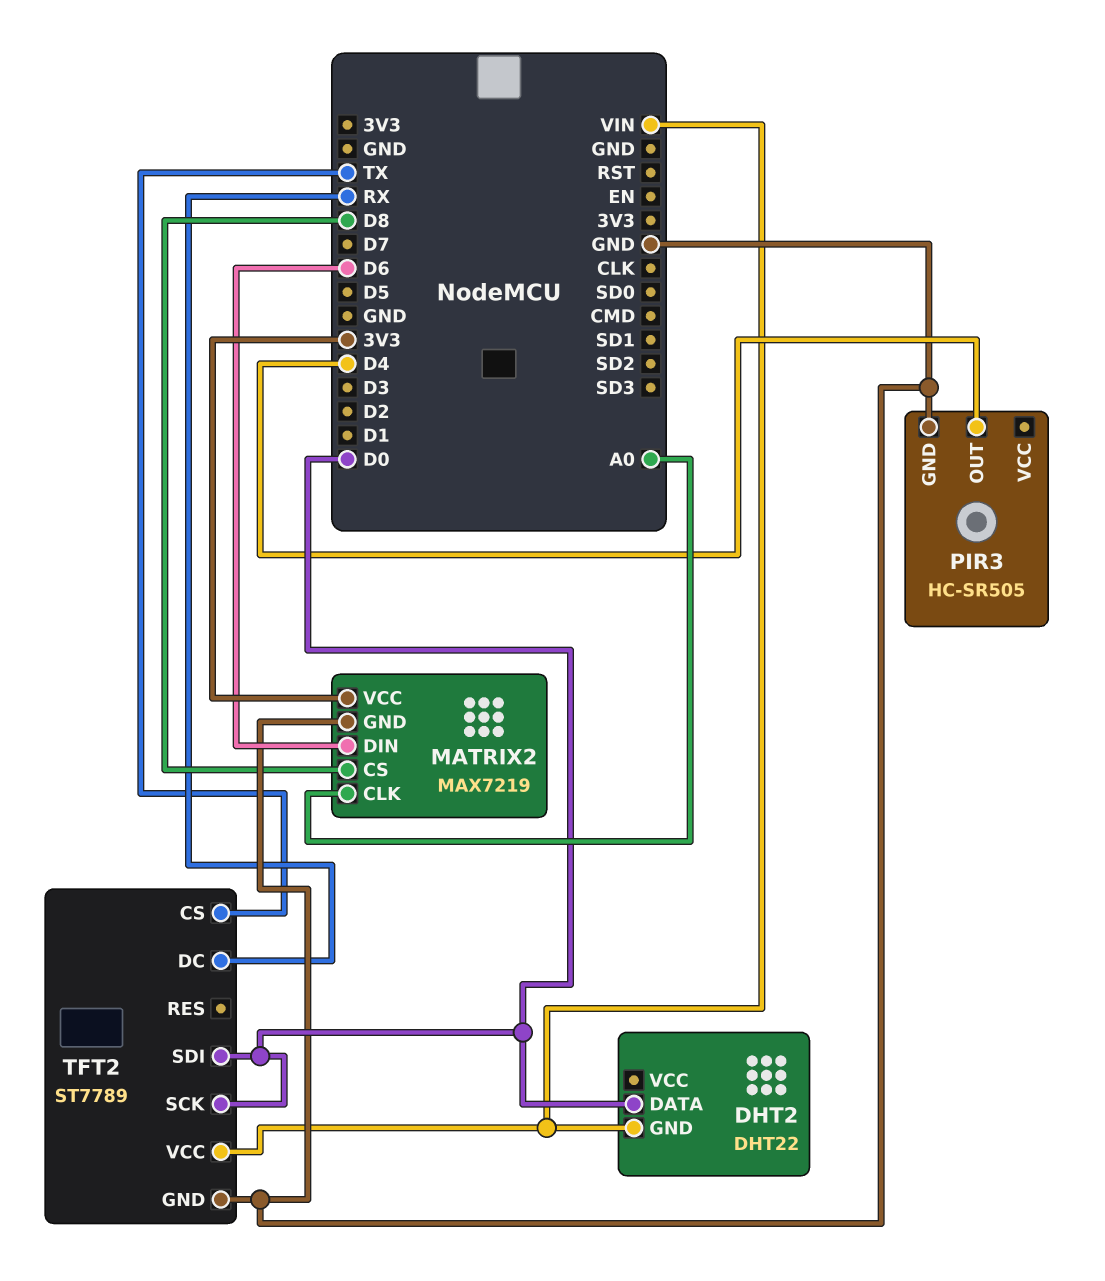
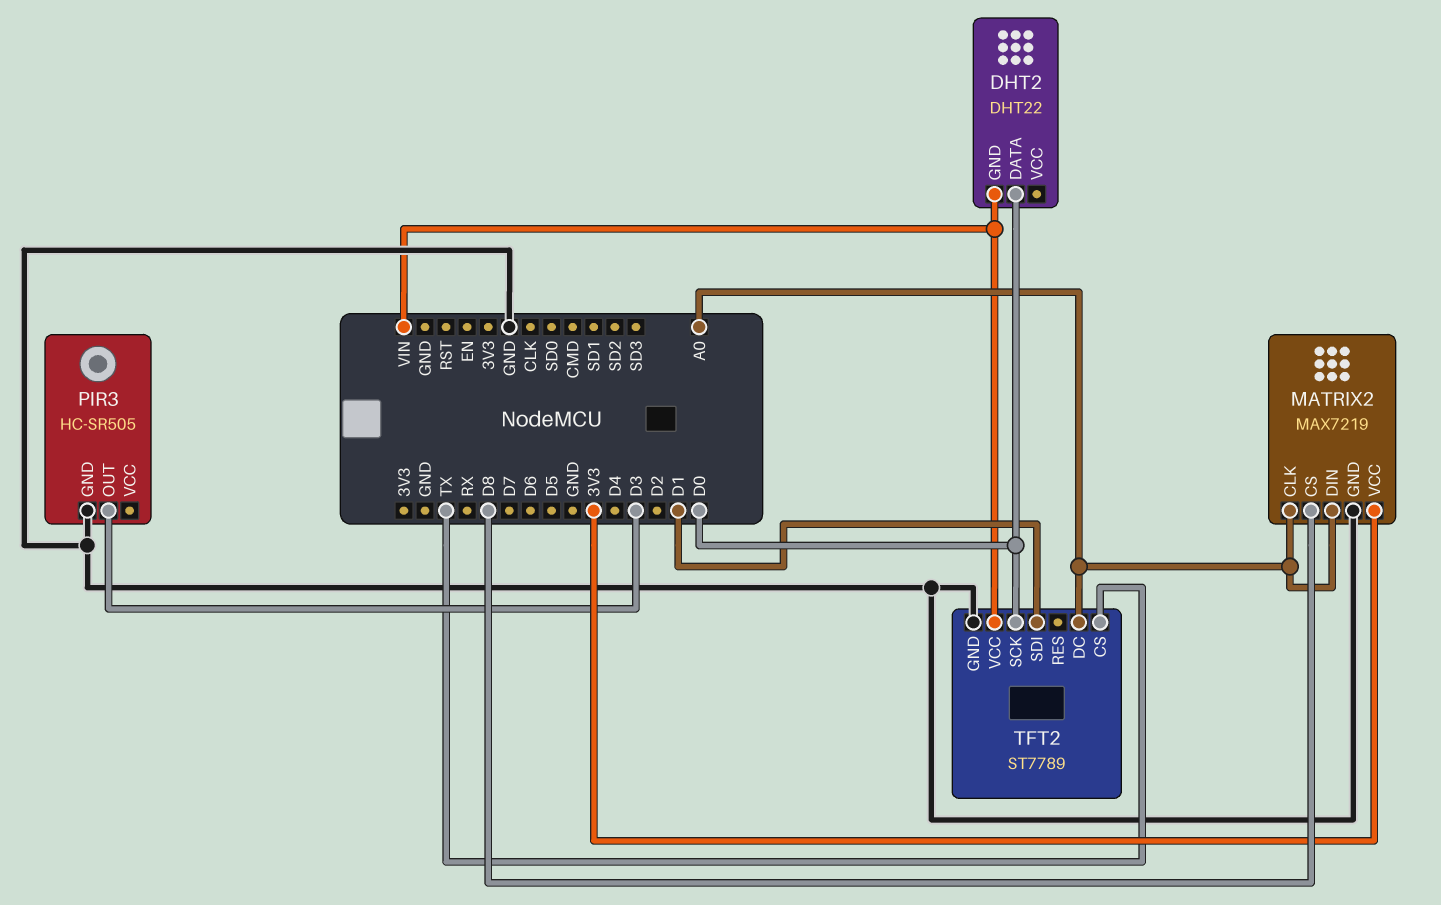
MATRIX2 pin DIN: D6 -> A0
PIR3 pin OUT: D4 -> D3
TFT2 pin DC: RX -> A0
TFT2 pin SDI: D0 -> D1

